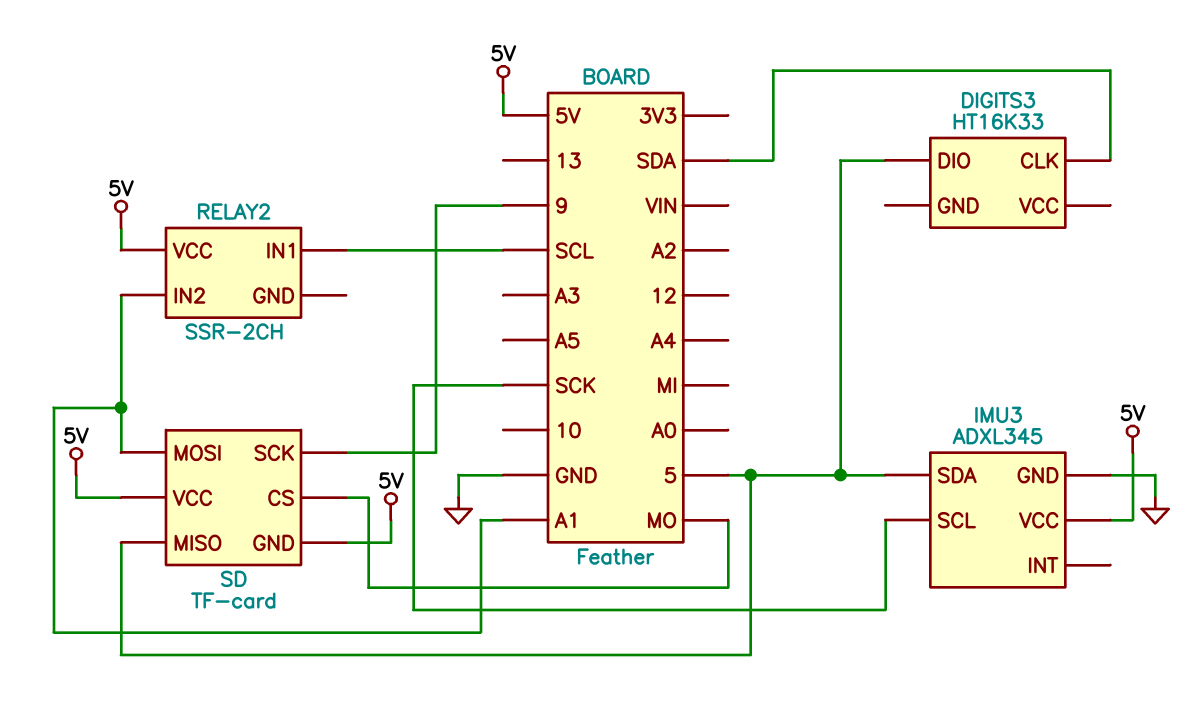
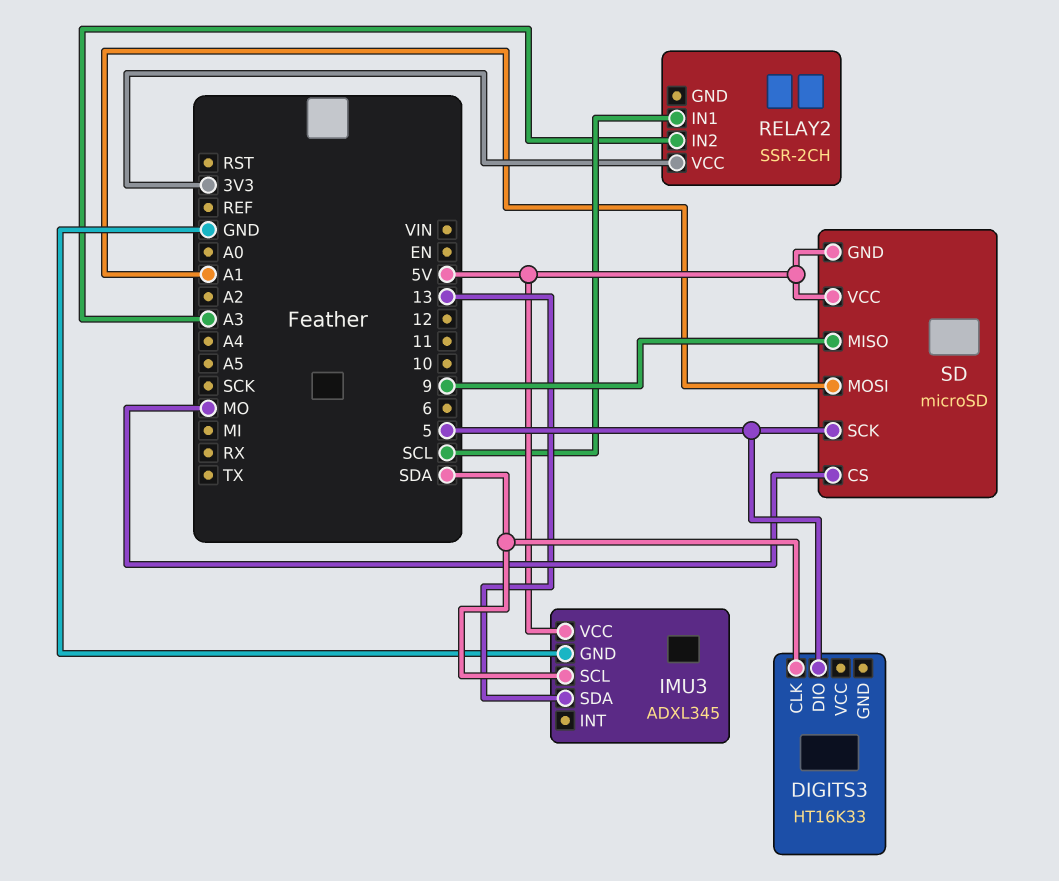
IMU3 pin SCL: SCK -> SDA
IMU3 pin SDA: 5 -> 13
RELAY2 pin IN2: A1 -> A3
RELAY2 pin VCC: 5V -> 3V3
SD: TF-card -> microSD
SD pin MISO: 5 -> 9
SD pin SCK: 9 -> 5

